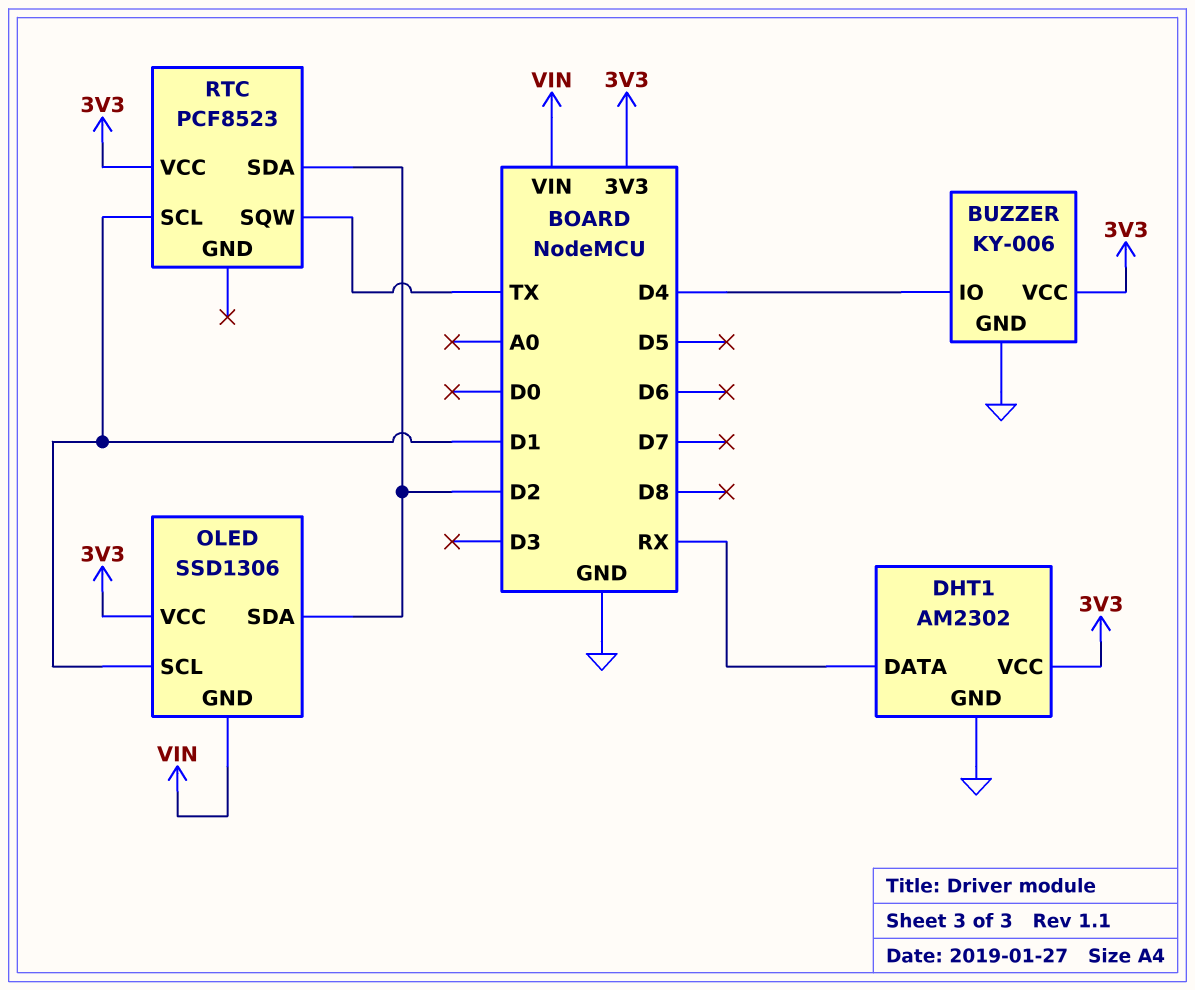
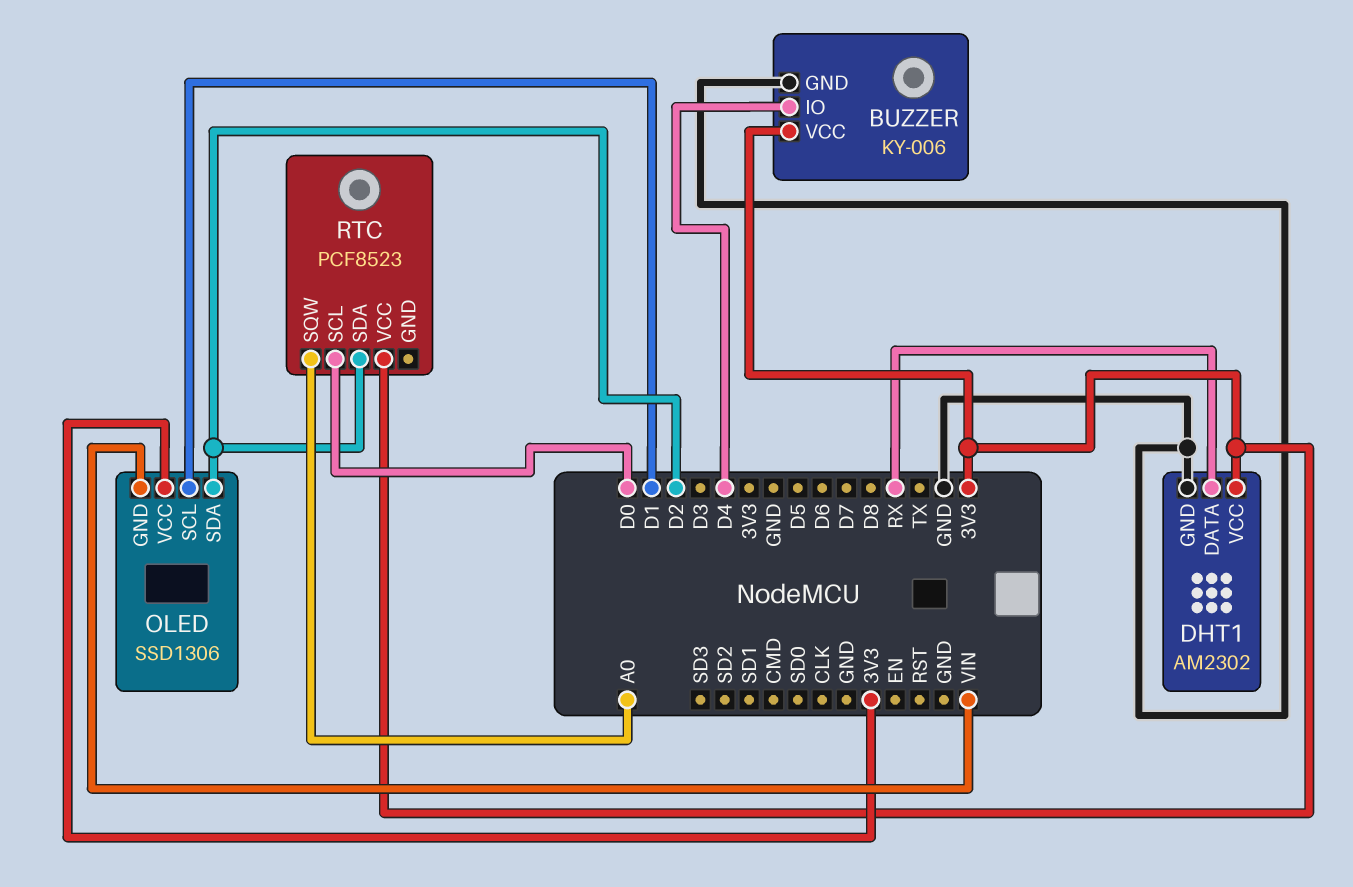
RTC pin SCL: D1 -> D0
RTC pin SQW: TX -> A0

